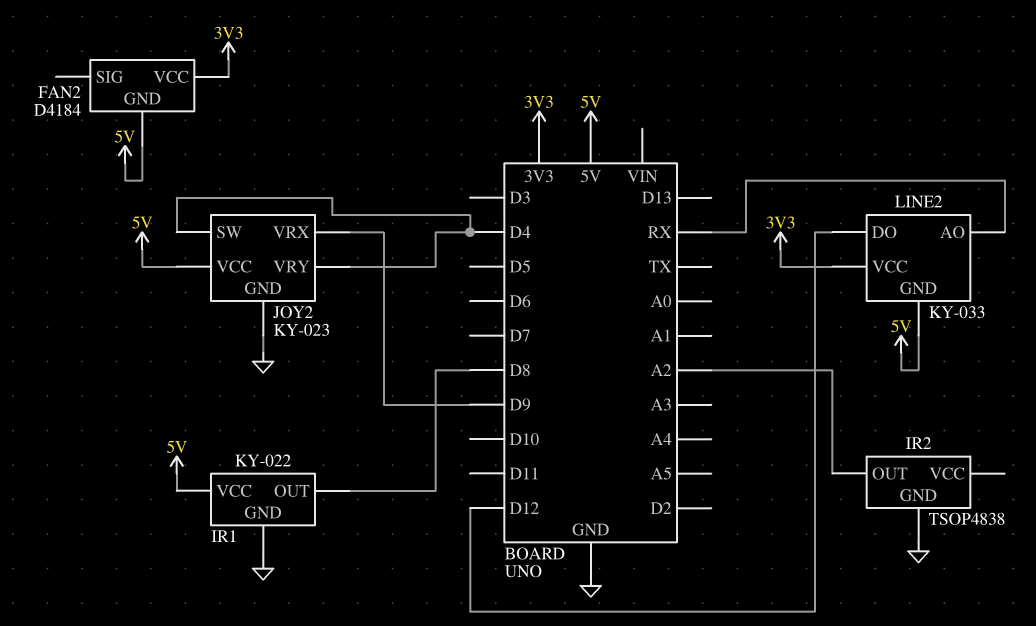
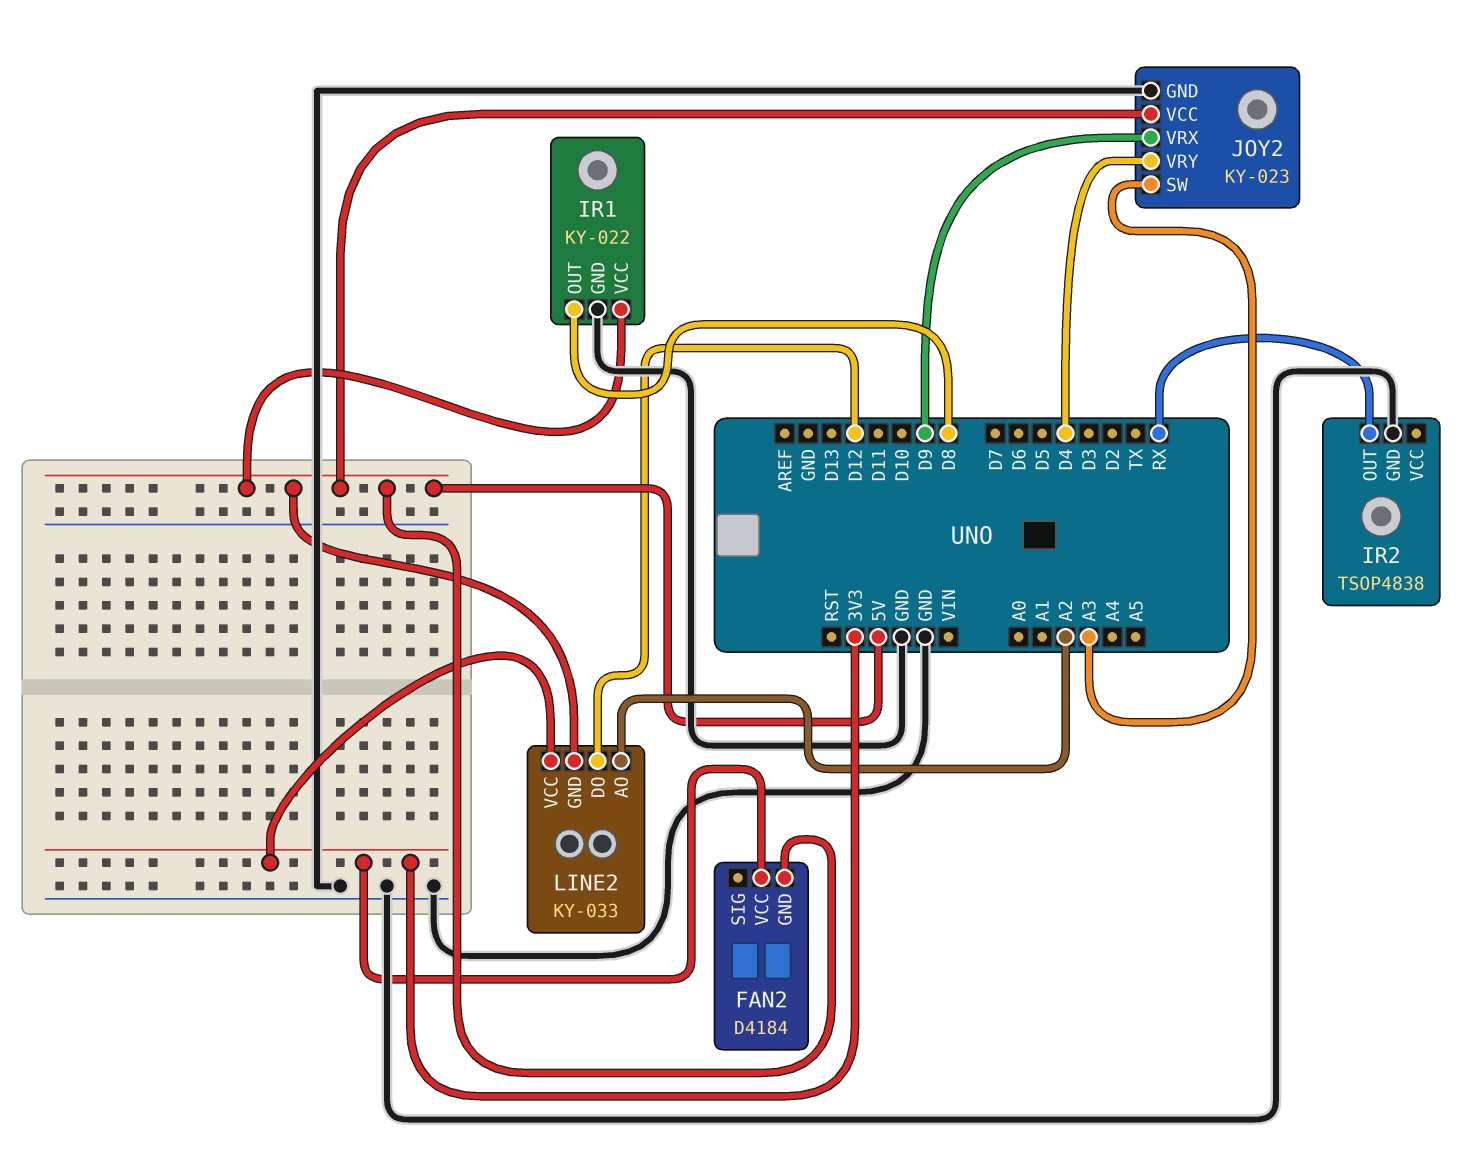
IR2 pin OUT: A2 -> RX
JOY2 pin SW: D4 -> A3
LINE2 pin AO: RX -> A2

